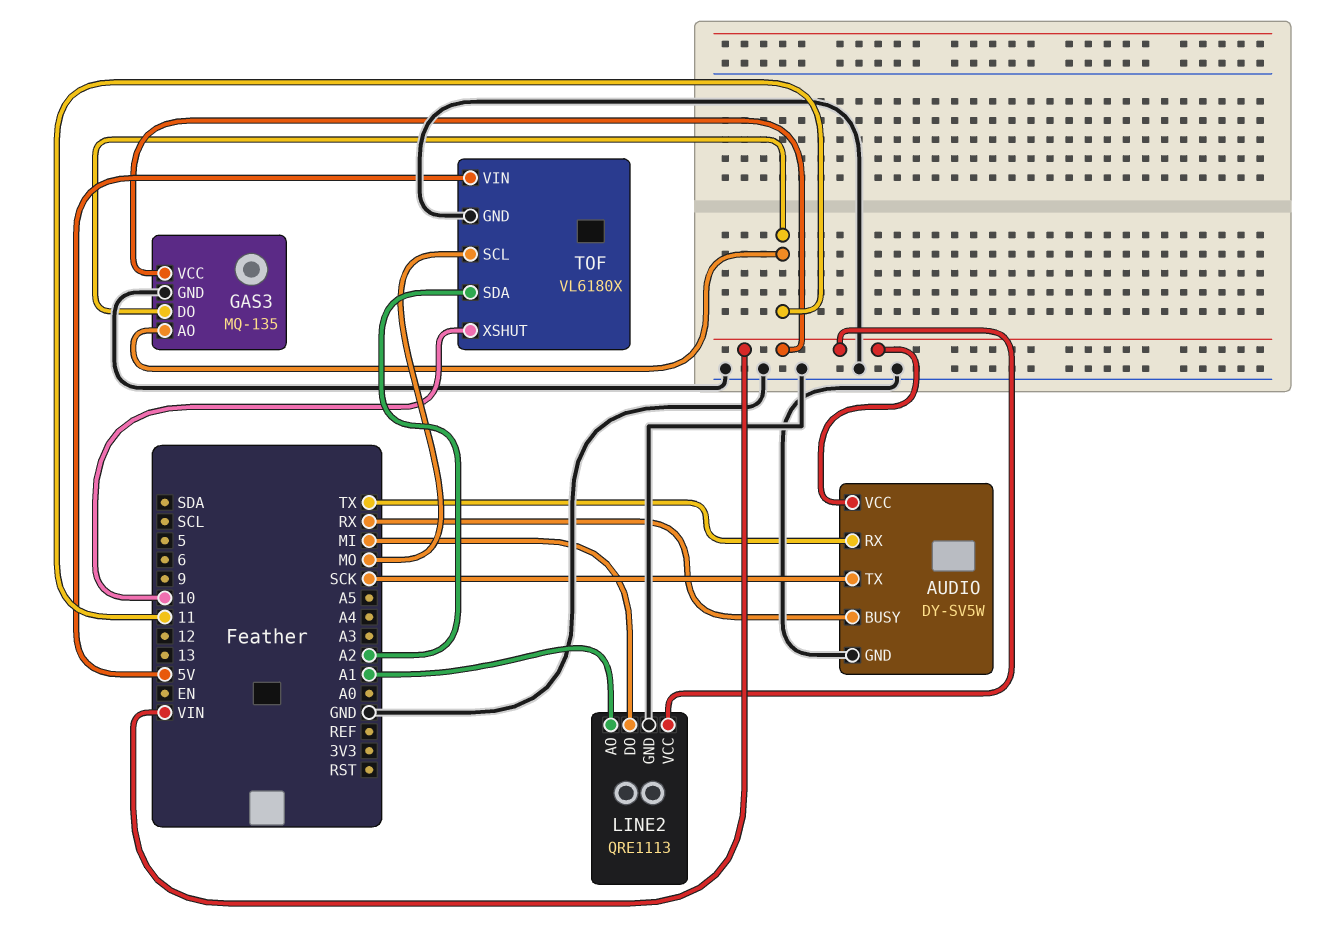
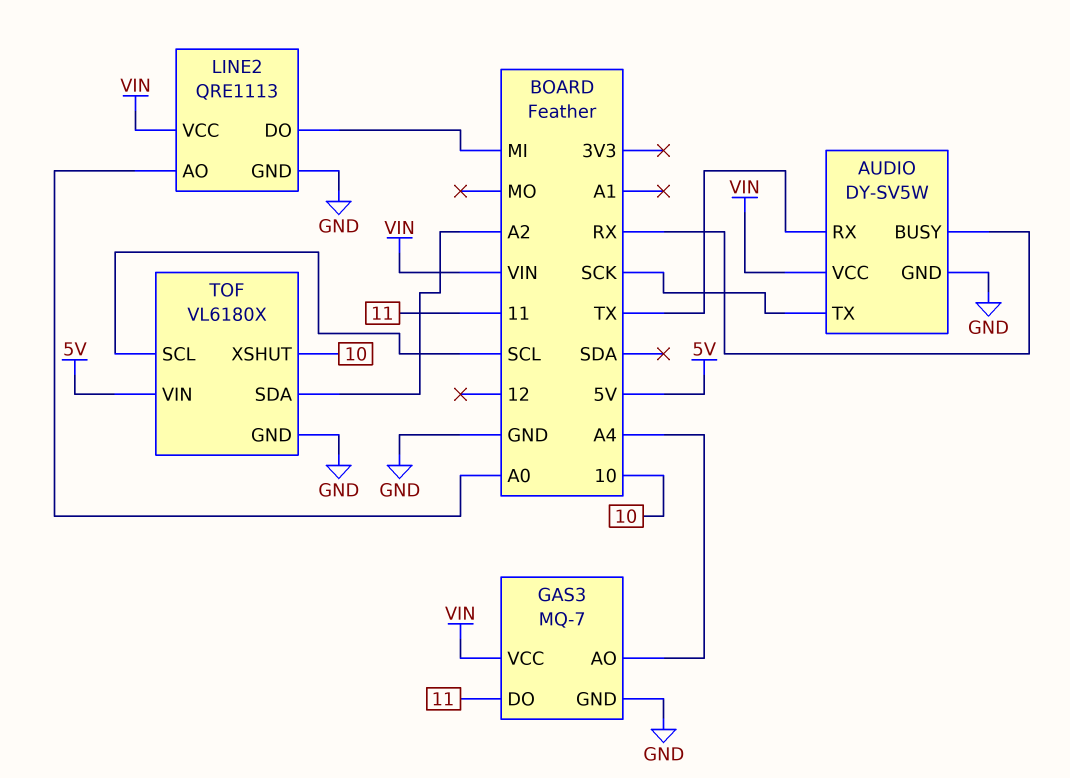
GAS3: MQ-135 -> MQ-7
GAS3 pin AO: 11 -> A4
LINE2 pin AO: A1 -> A0
TOF pin SCL: MO -> SCL

